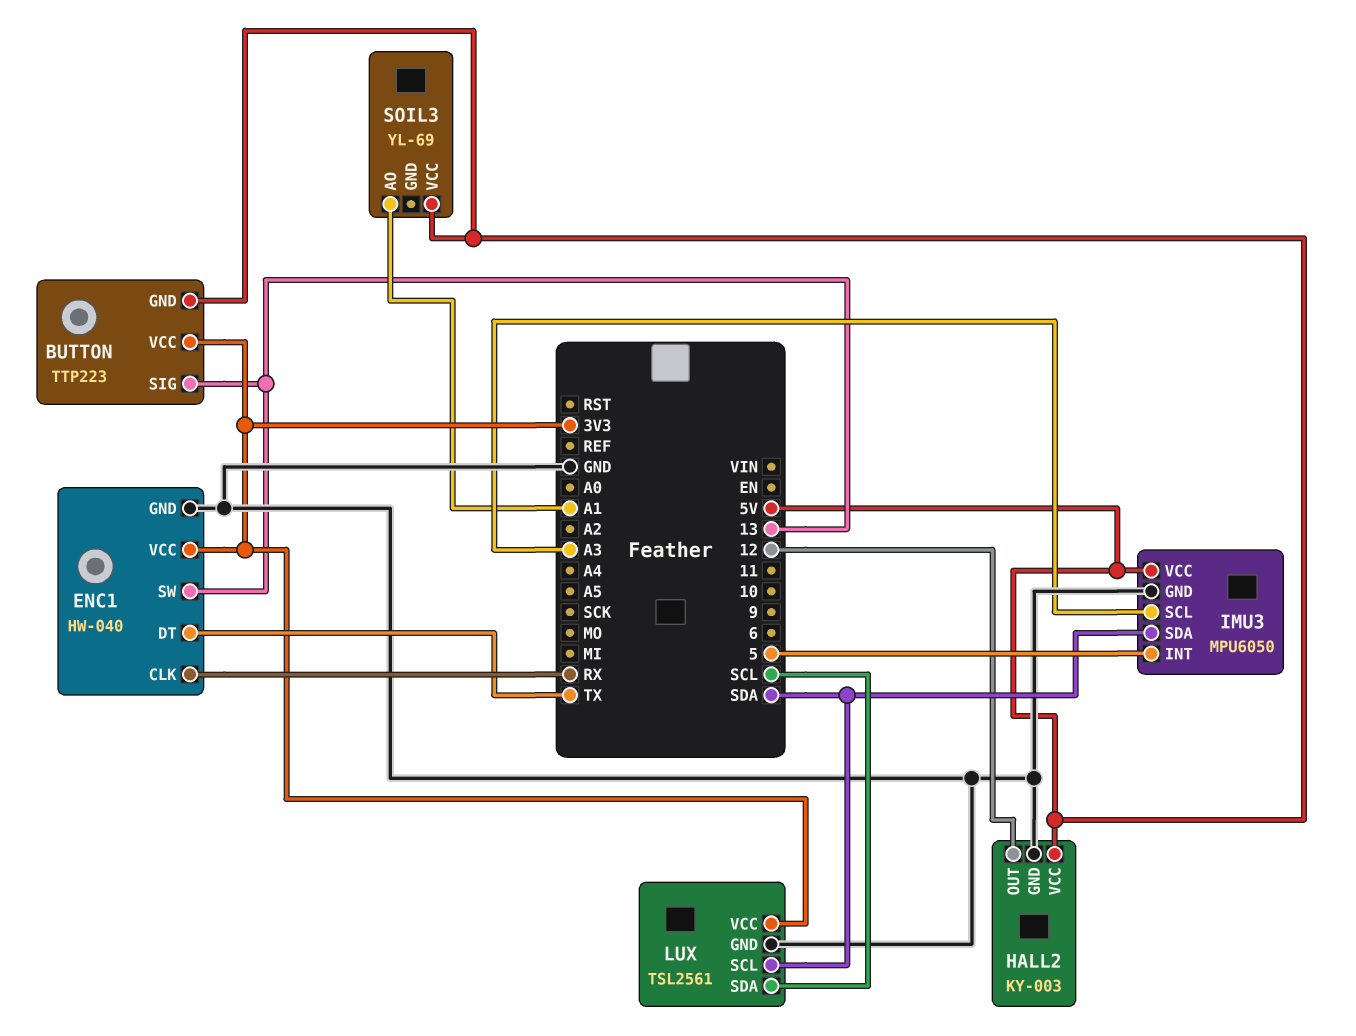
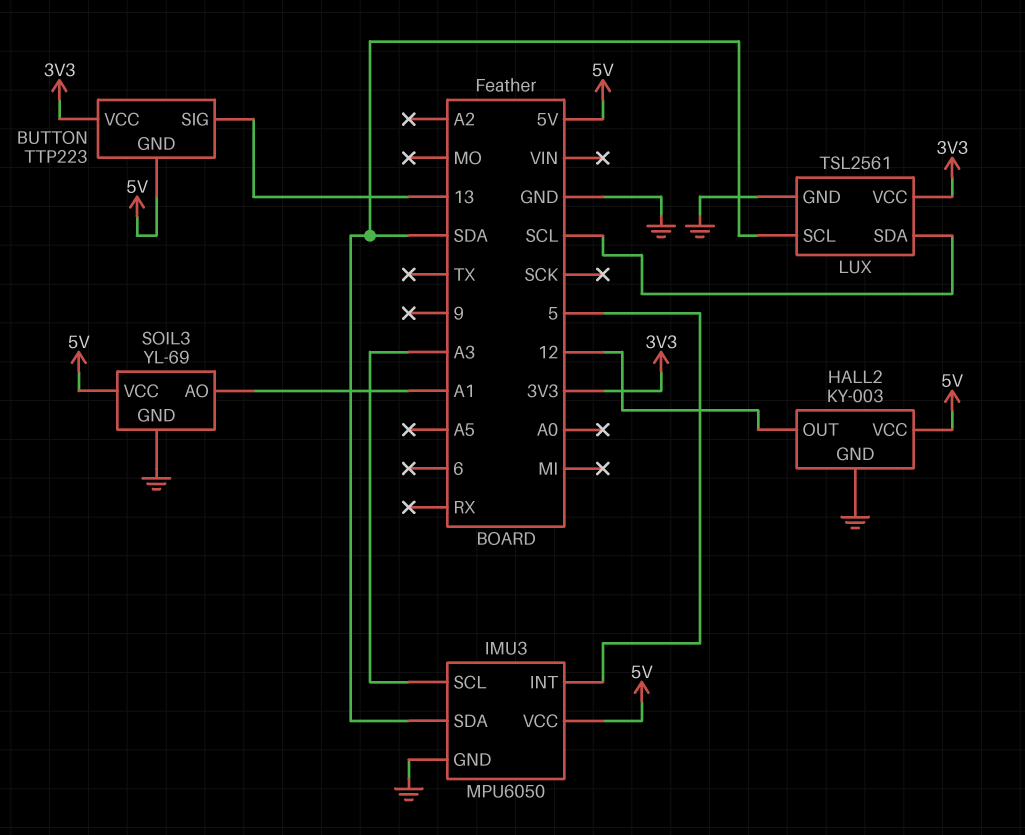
ENC1: HW-040 -> none
ENC1 pin CLK: RX -> none
ENC1 pin DT: TX -> none
ENC1 pin GND: GND -> none
ENC1 pin SW: 13 -> none
ENC1 pin VCC: 3V3 -> none
SOIL3 pin GND: none -> GND

